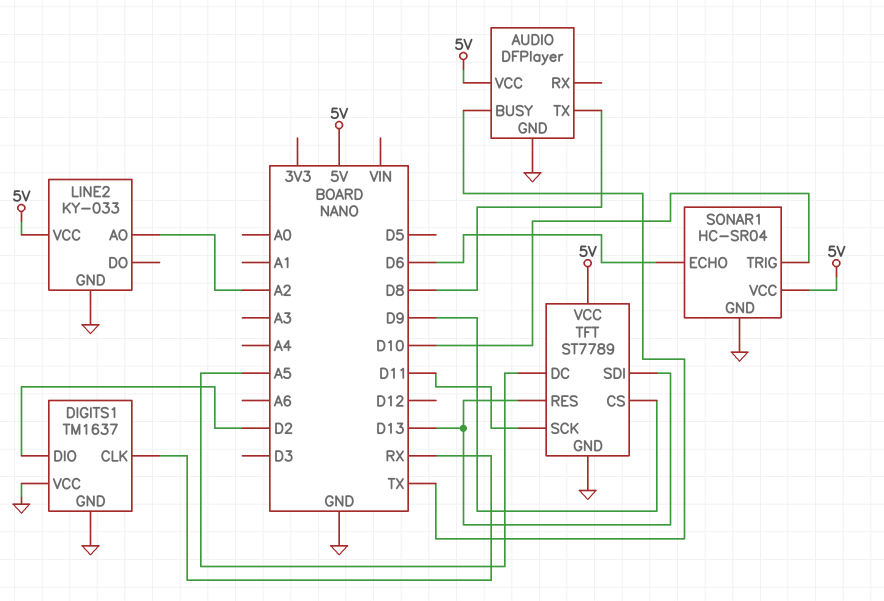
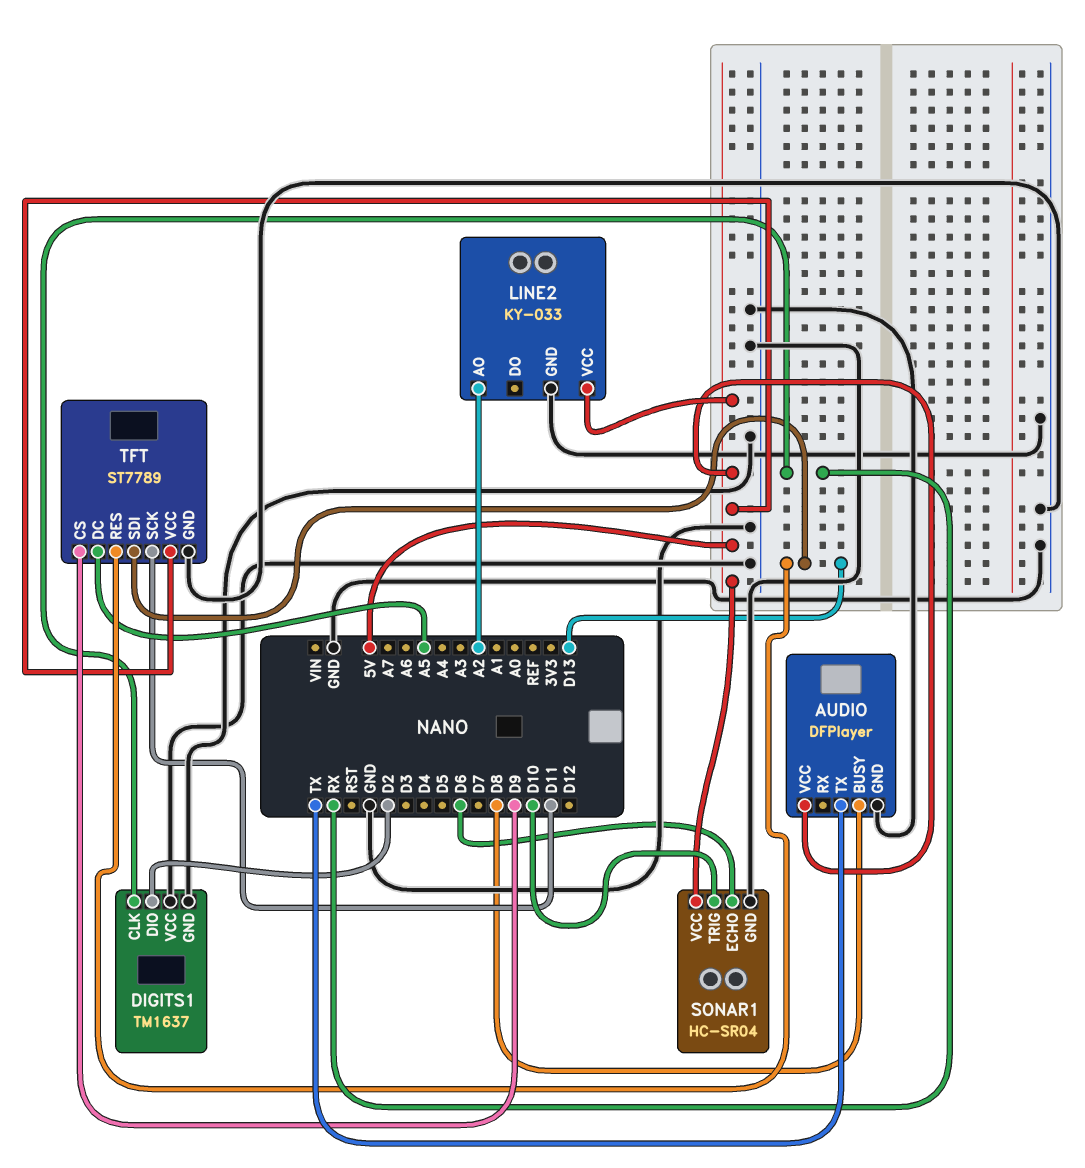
AUDIO pin BUSY: TX -> D8
AUDIO pin TX: D8 -> TX

